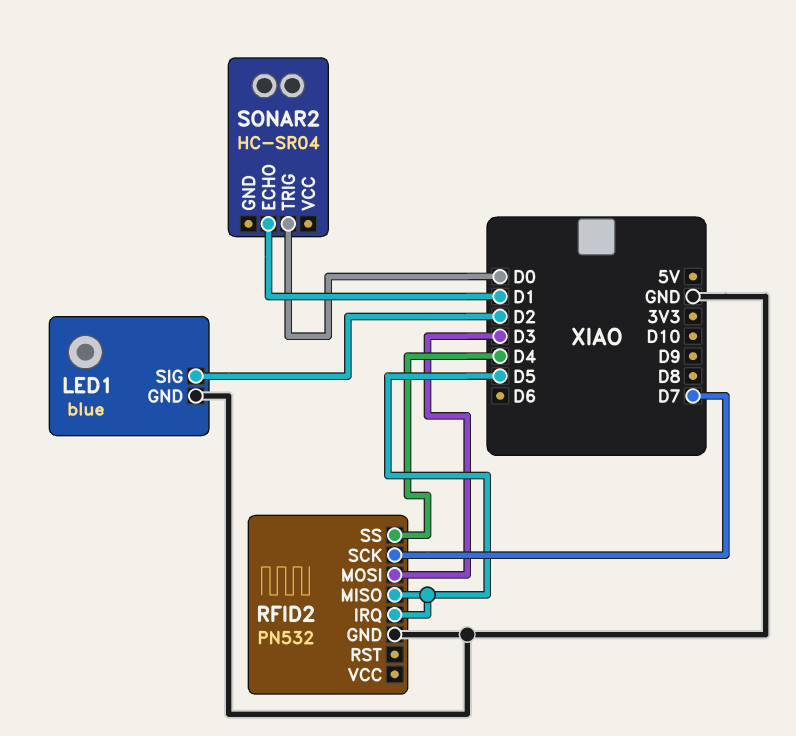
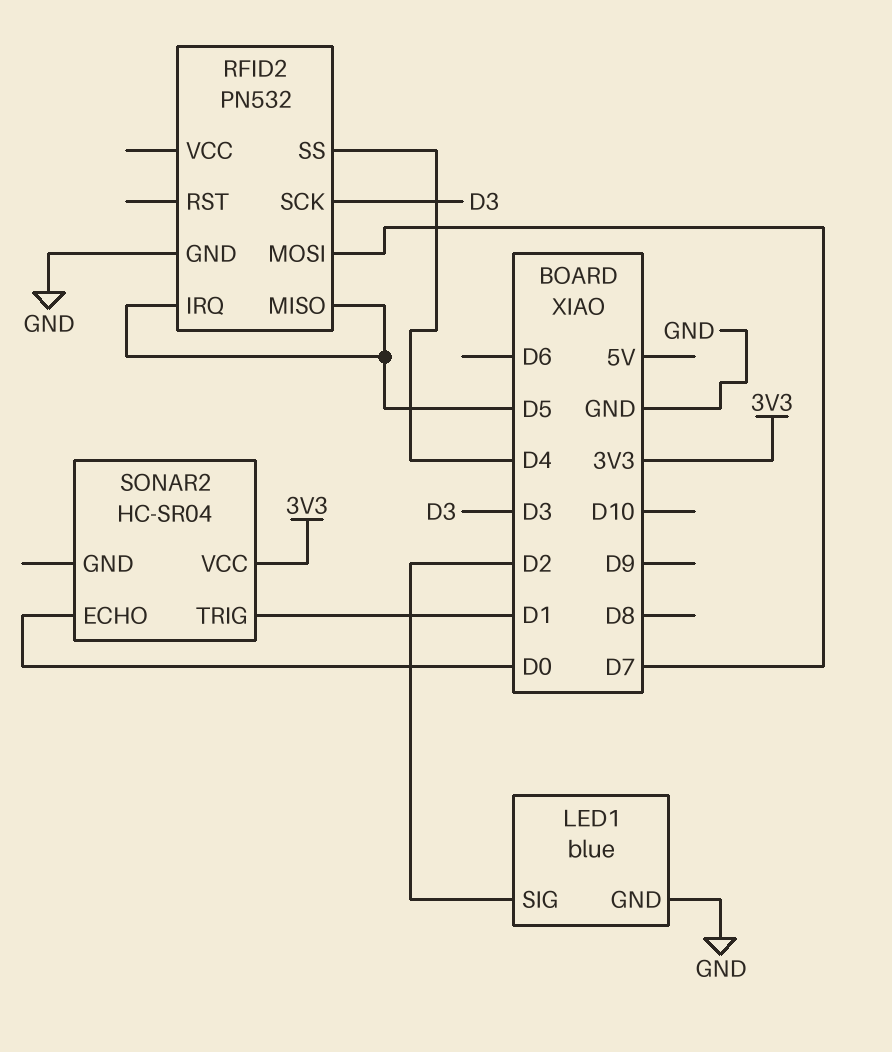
RFID2 pin MOSI: D3 -> D7
RFID2 pin SCK: D7 -> D3
SONAR2 pin ECHO: D1 -> D0
SONAR2 pin TRIG: D0 -> D1
SONAR2 pin VCC: none -> 3V3

